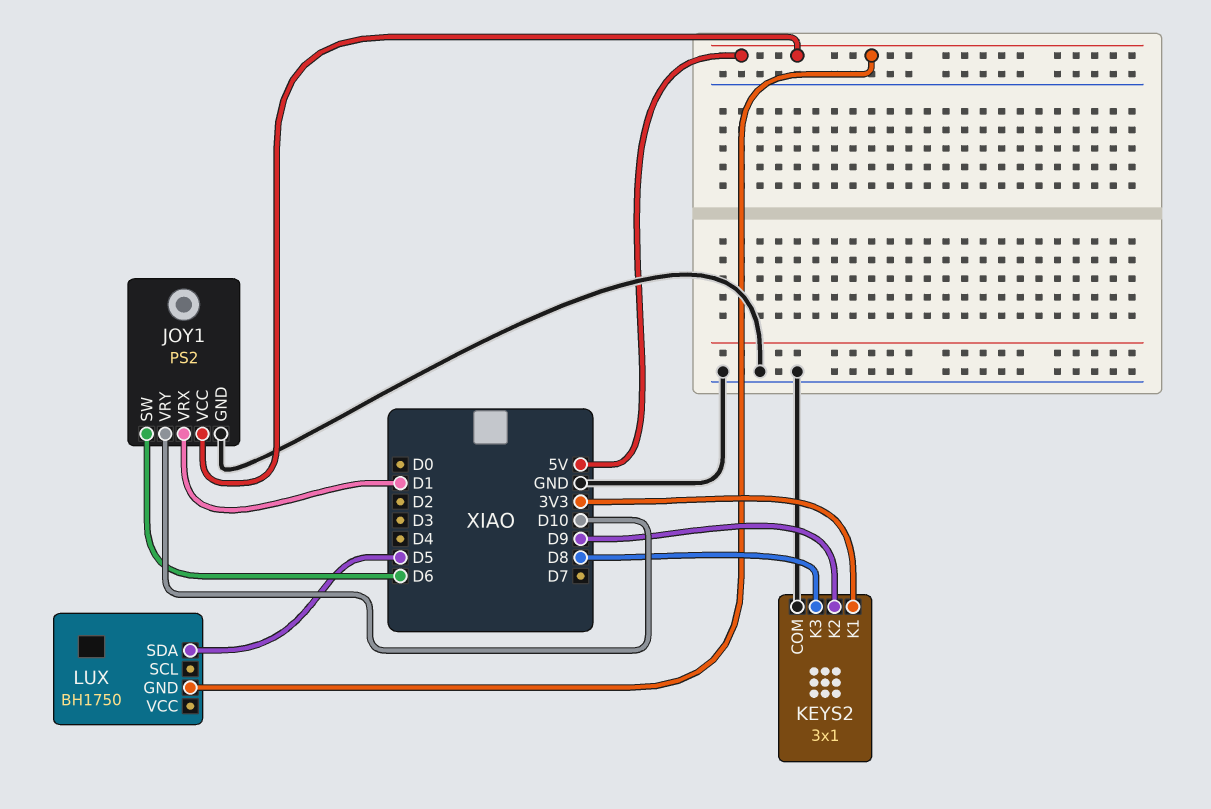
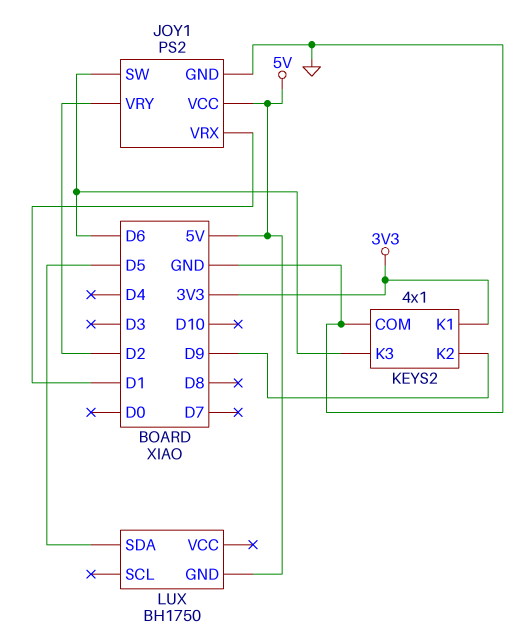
JOY1 pin VRY: D10 -> D2
KEYS2: 3x1 -> 4x1
KEYS2 pin K3: D8 -> D6

